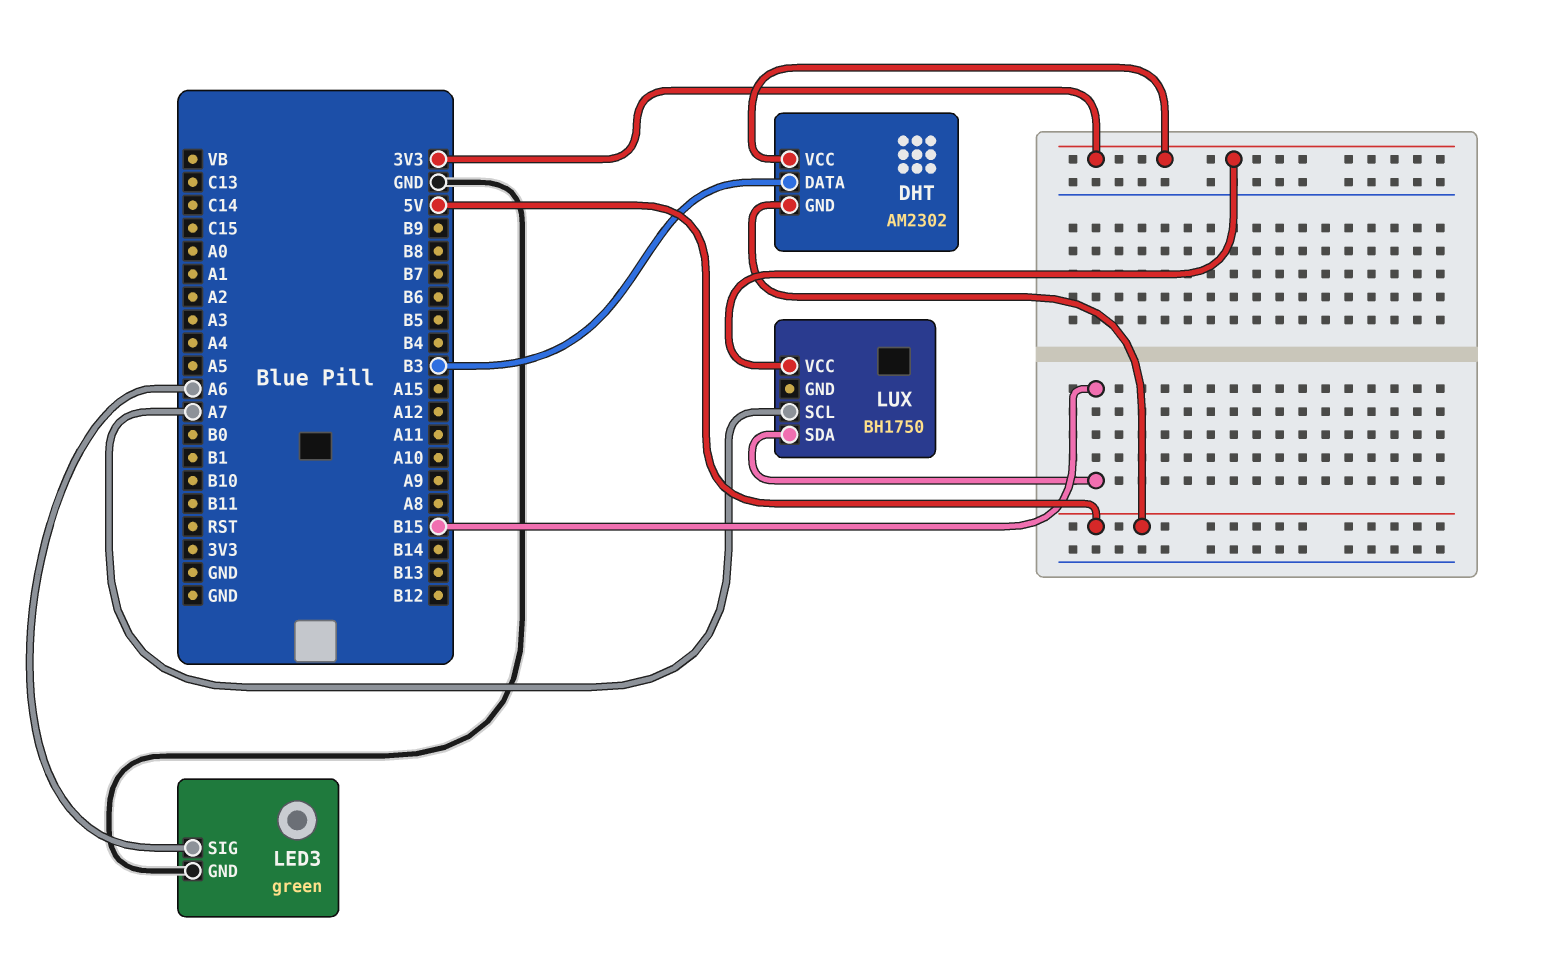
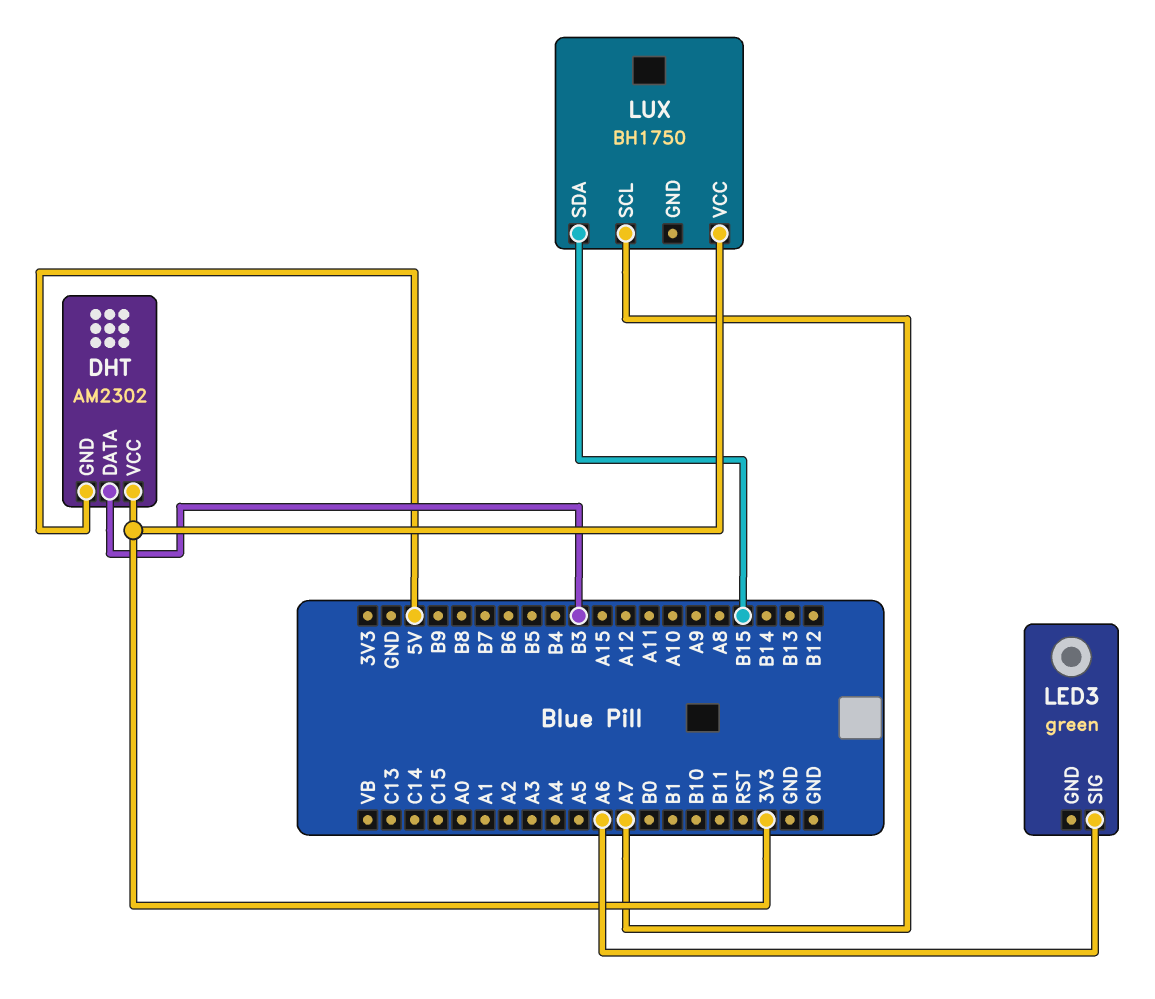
LED3 pin GND: GND -> none

